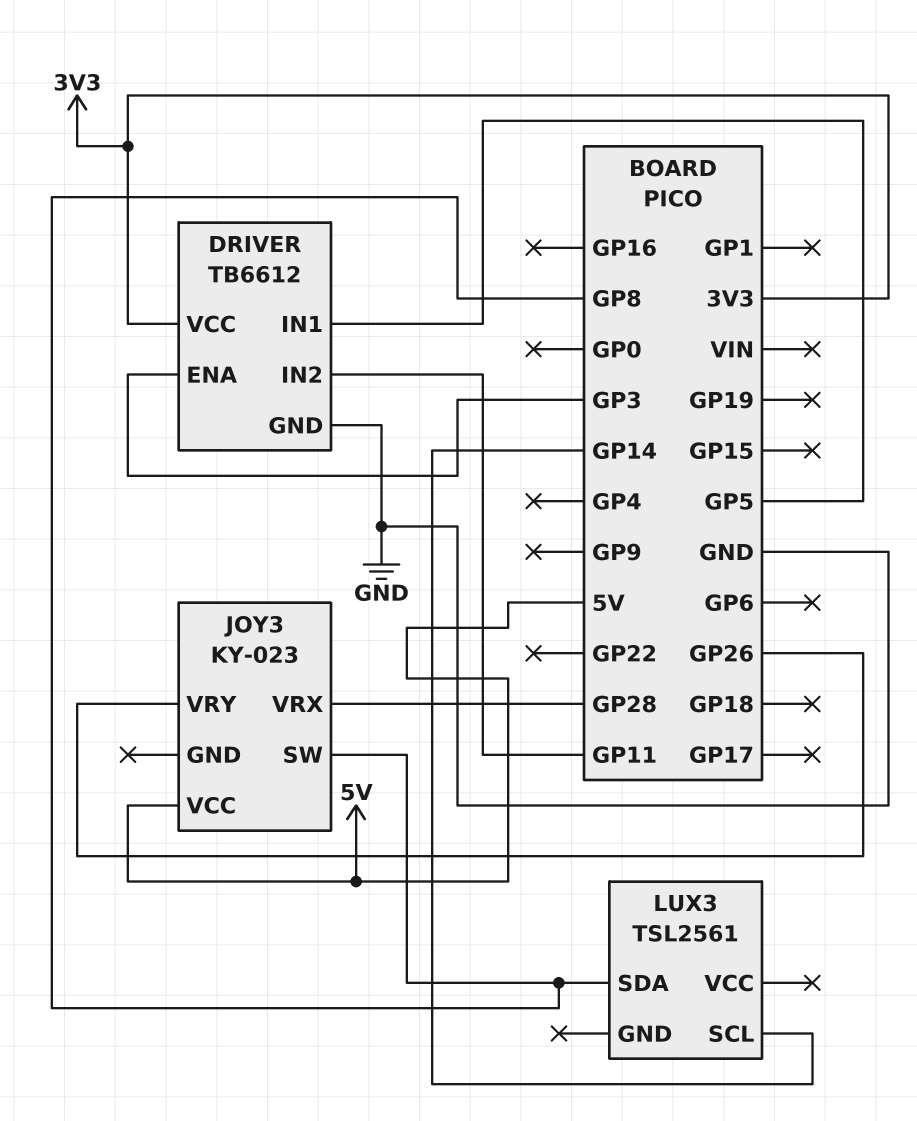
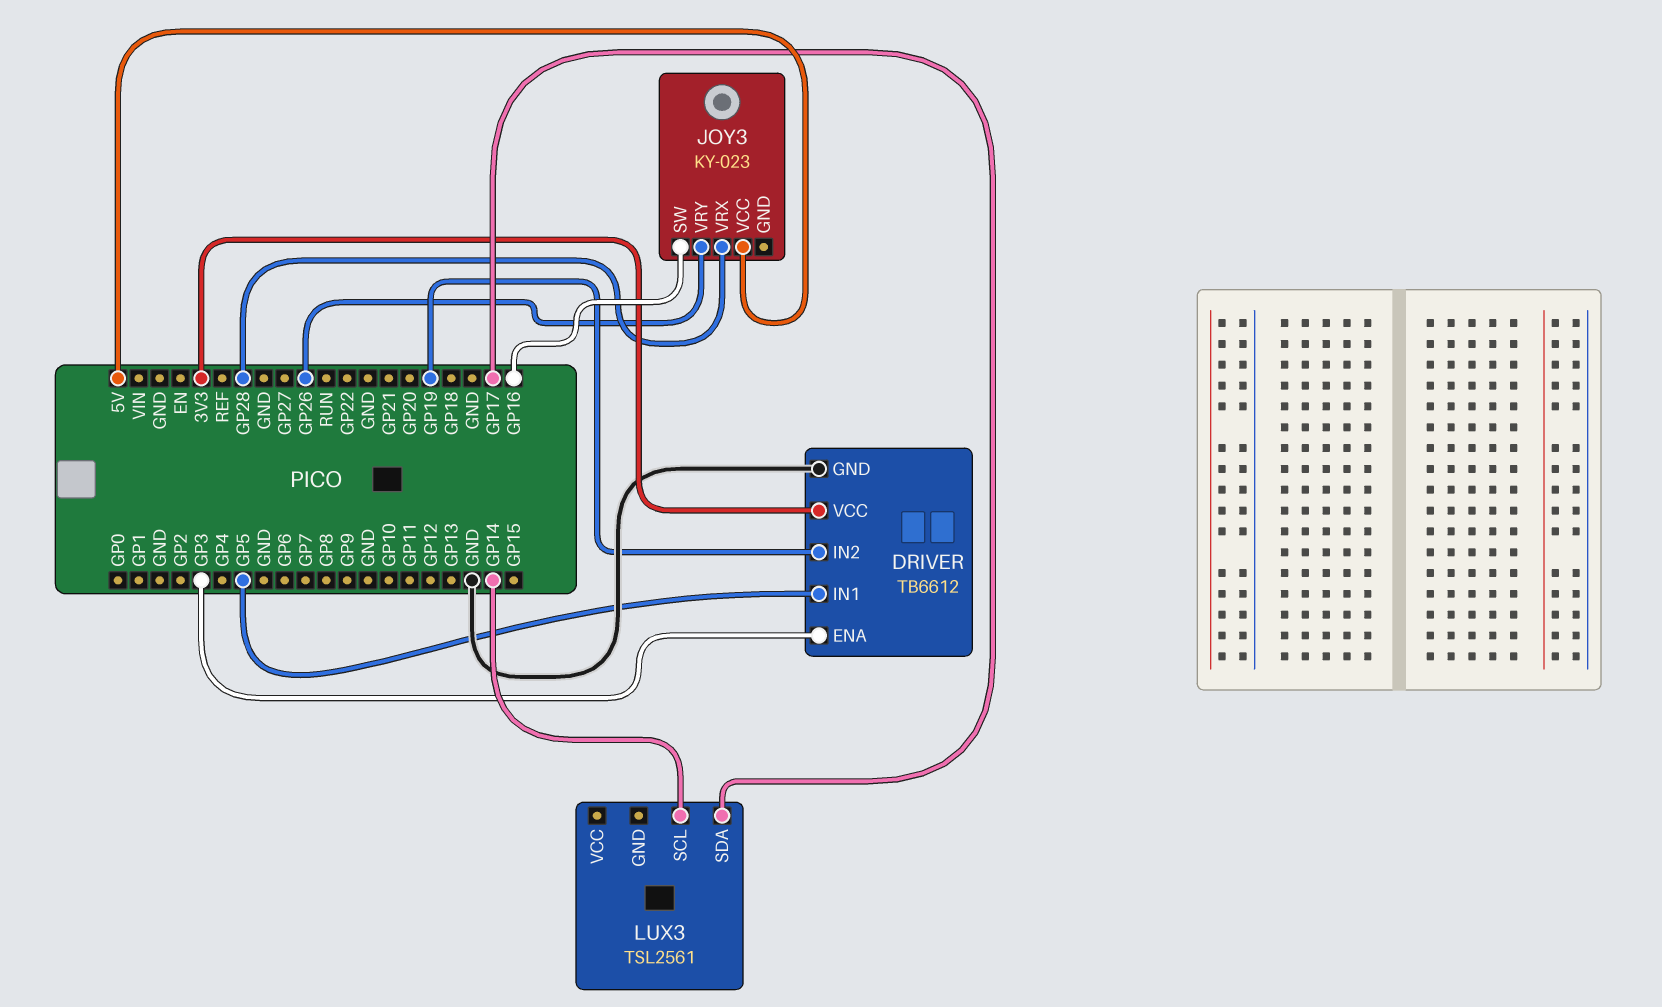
DRIVER pin IN2: GP11 -> GP19
JOY3 pin SW: GP8 -> GP16
LUX3 pin SDA: GP8 -> GP17

